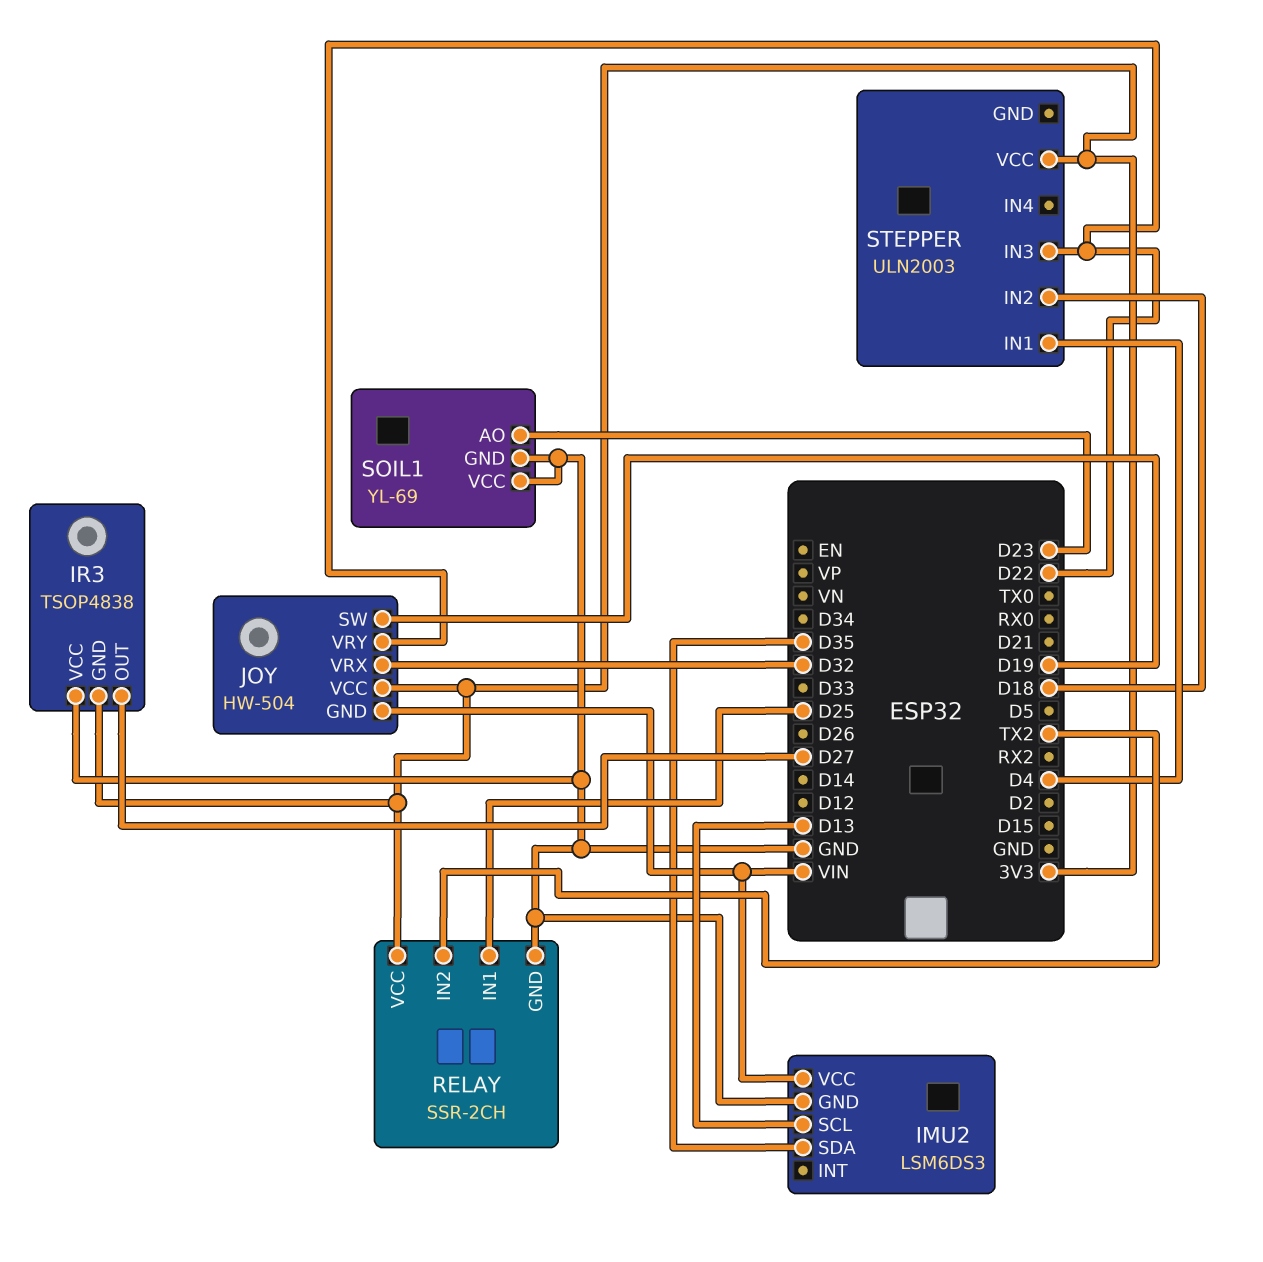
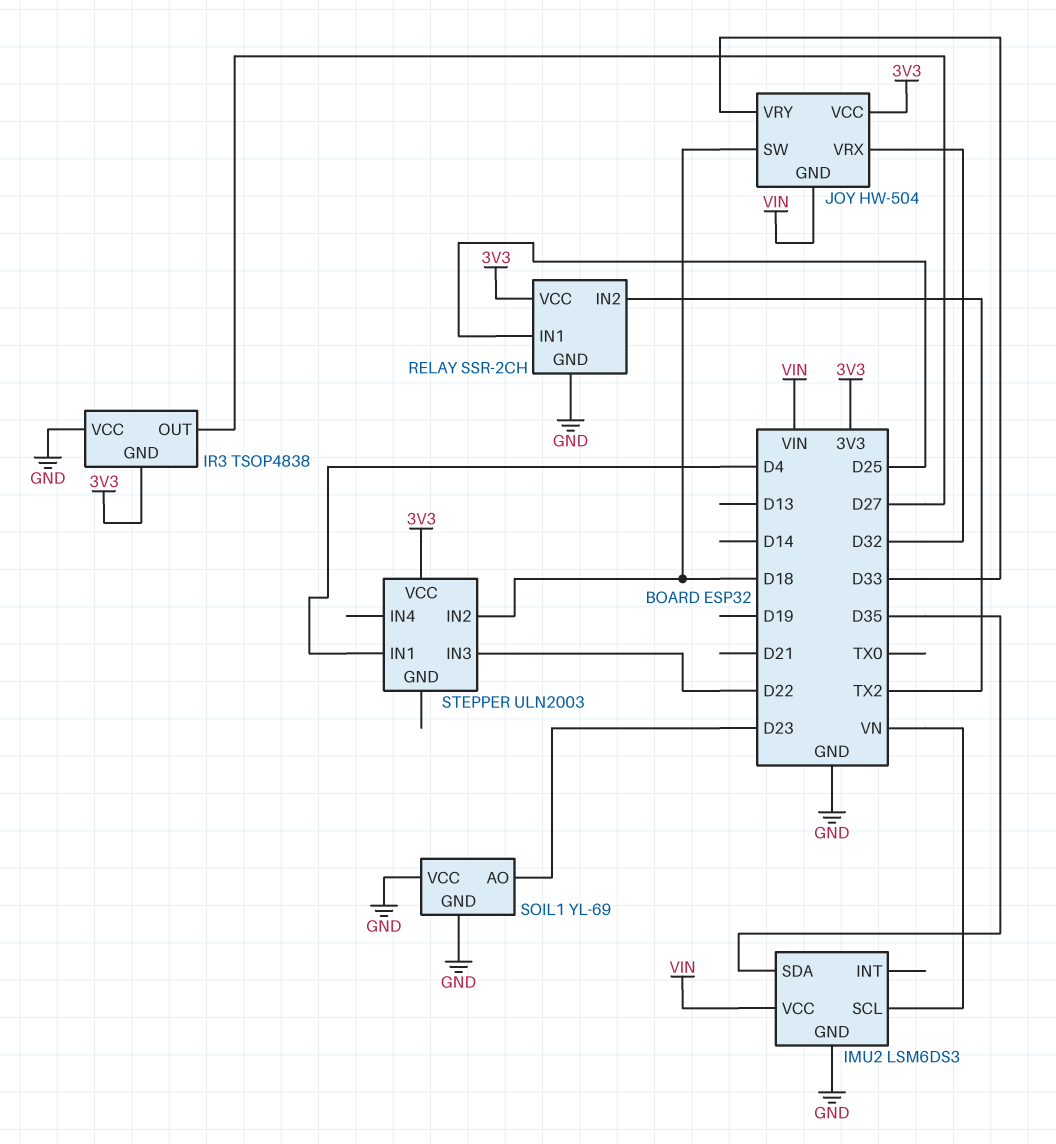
IMU2 pin SCL: D13 -> VN
JOY pin SW: D19 -> D18
JOY pin VRY: D22 -> D33

